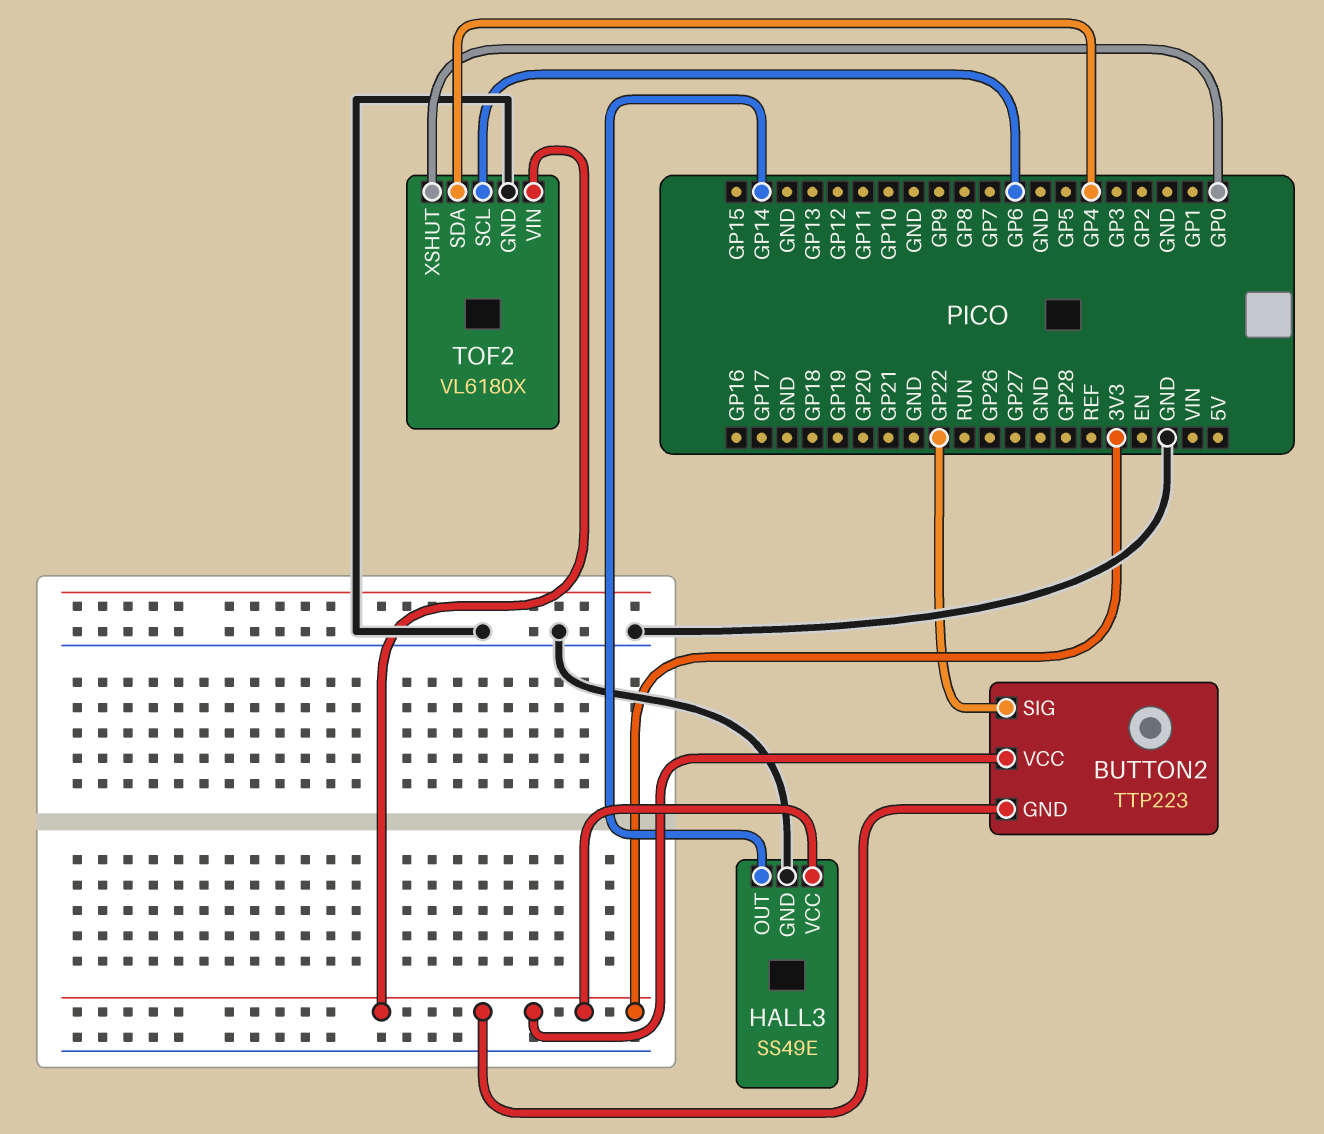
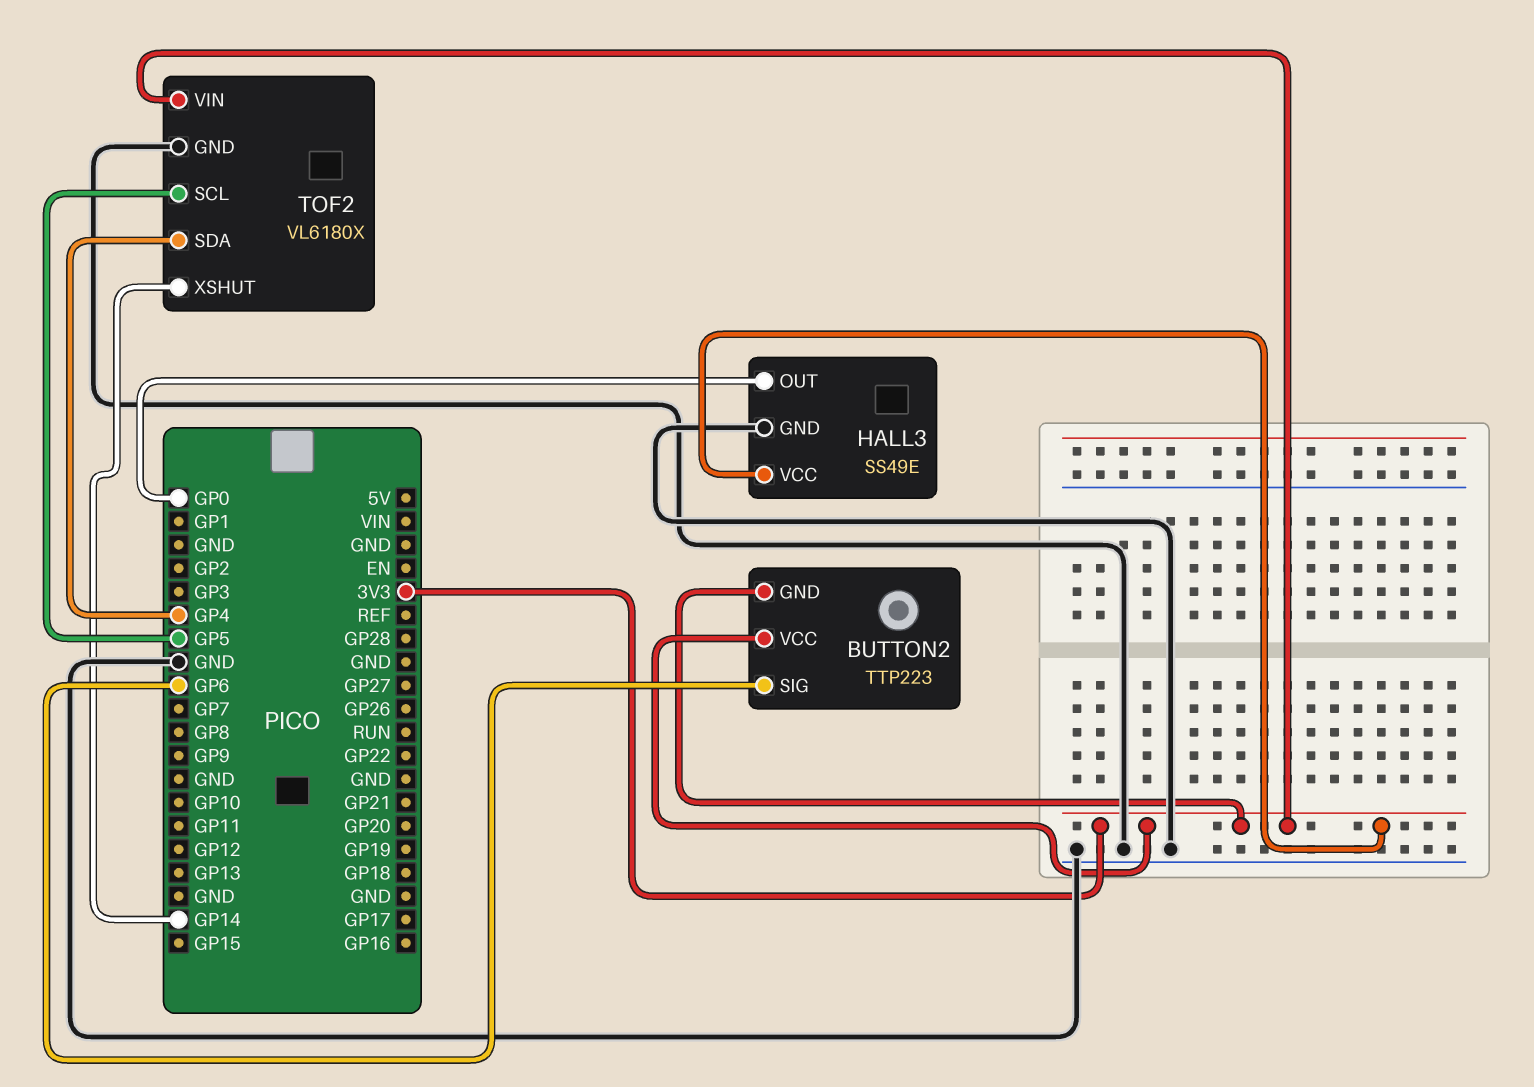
BUTTON2 pin SIG: GP22 -> GP6
HALL3 pin OUT: GP14 -> GP0
TOF2 pin SCL: GP6 -> GP5
TOF2 pin XSHUT: GP0 -> GP14

